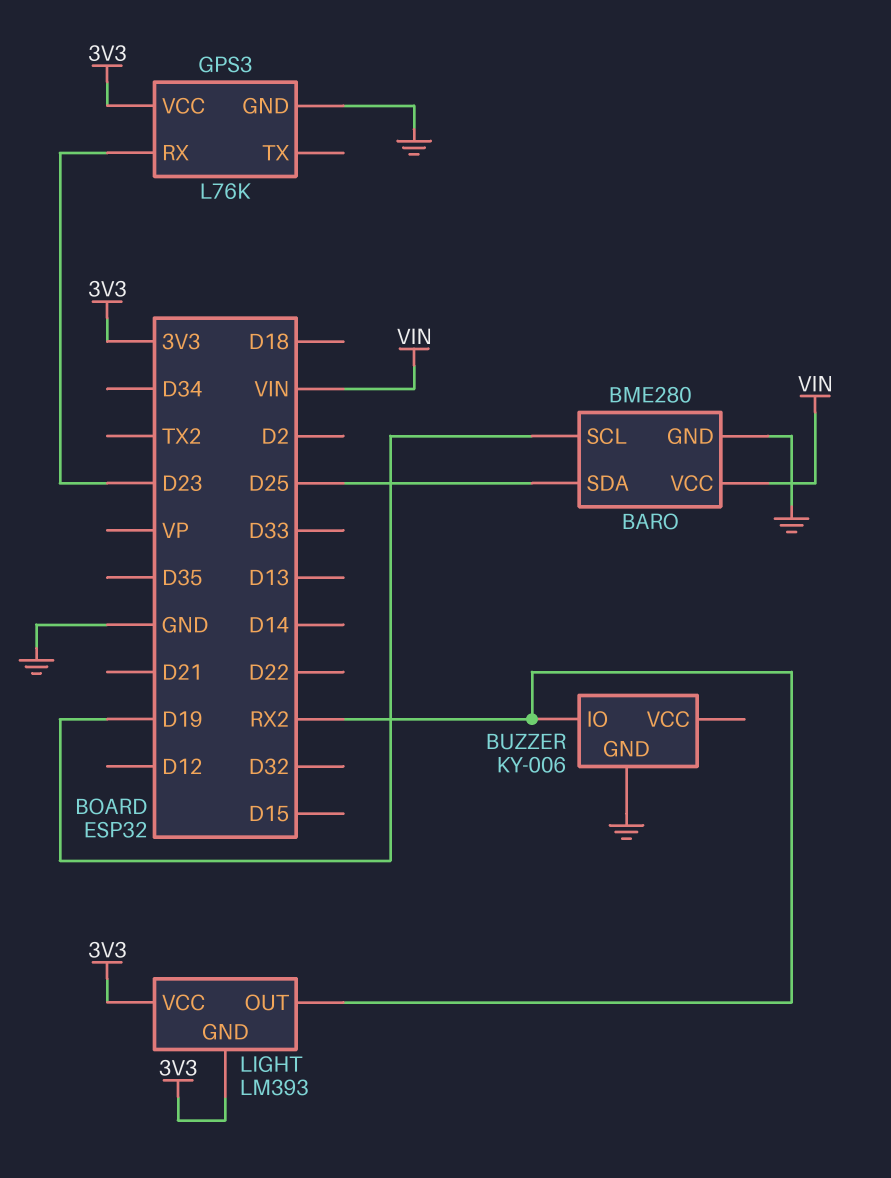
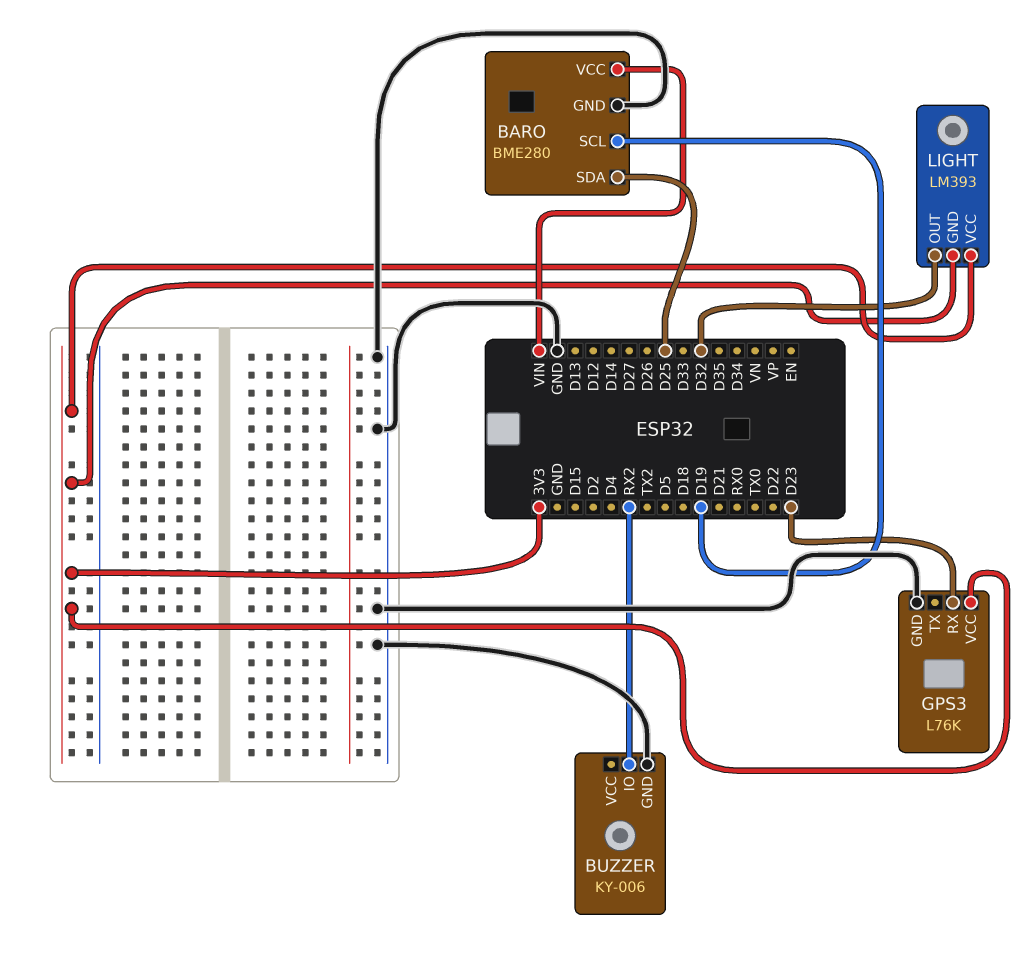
LIGHT pin OUT: RX2 -> D32

